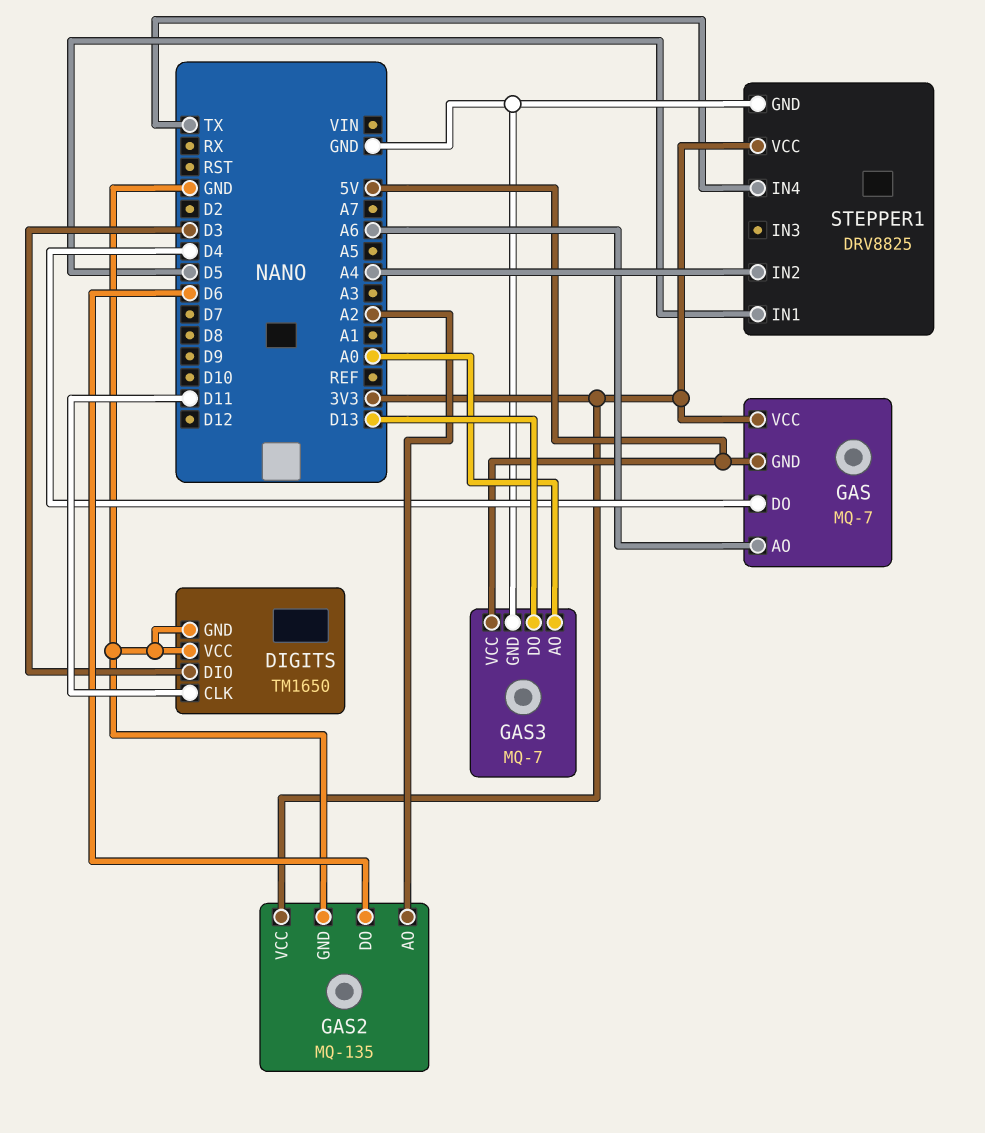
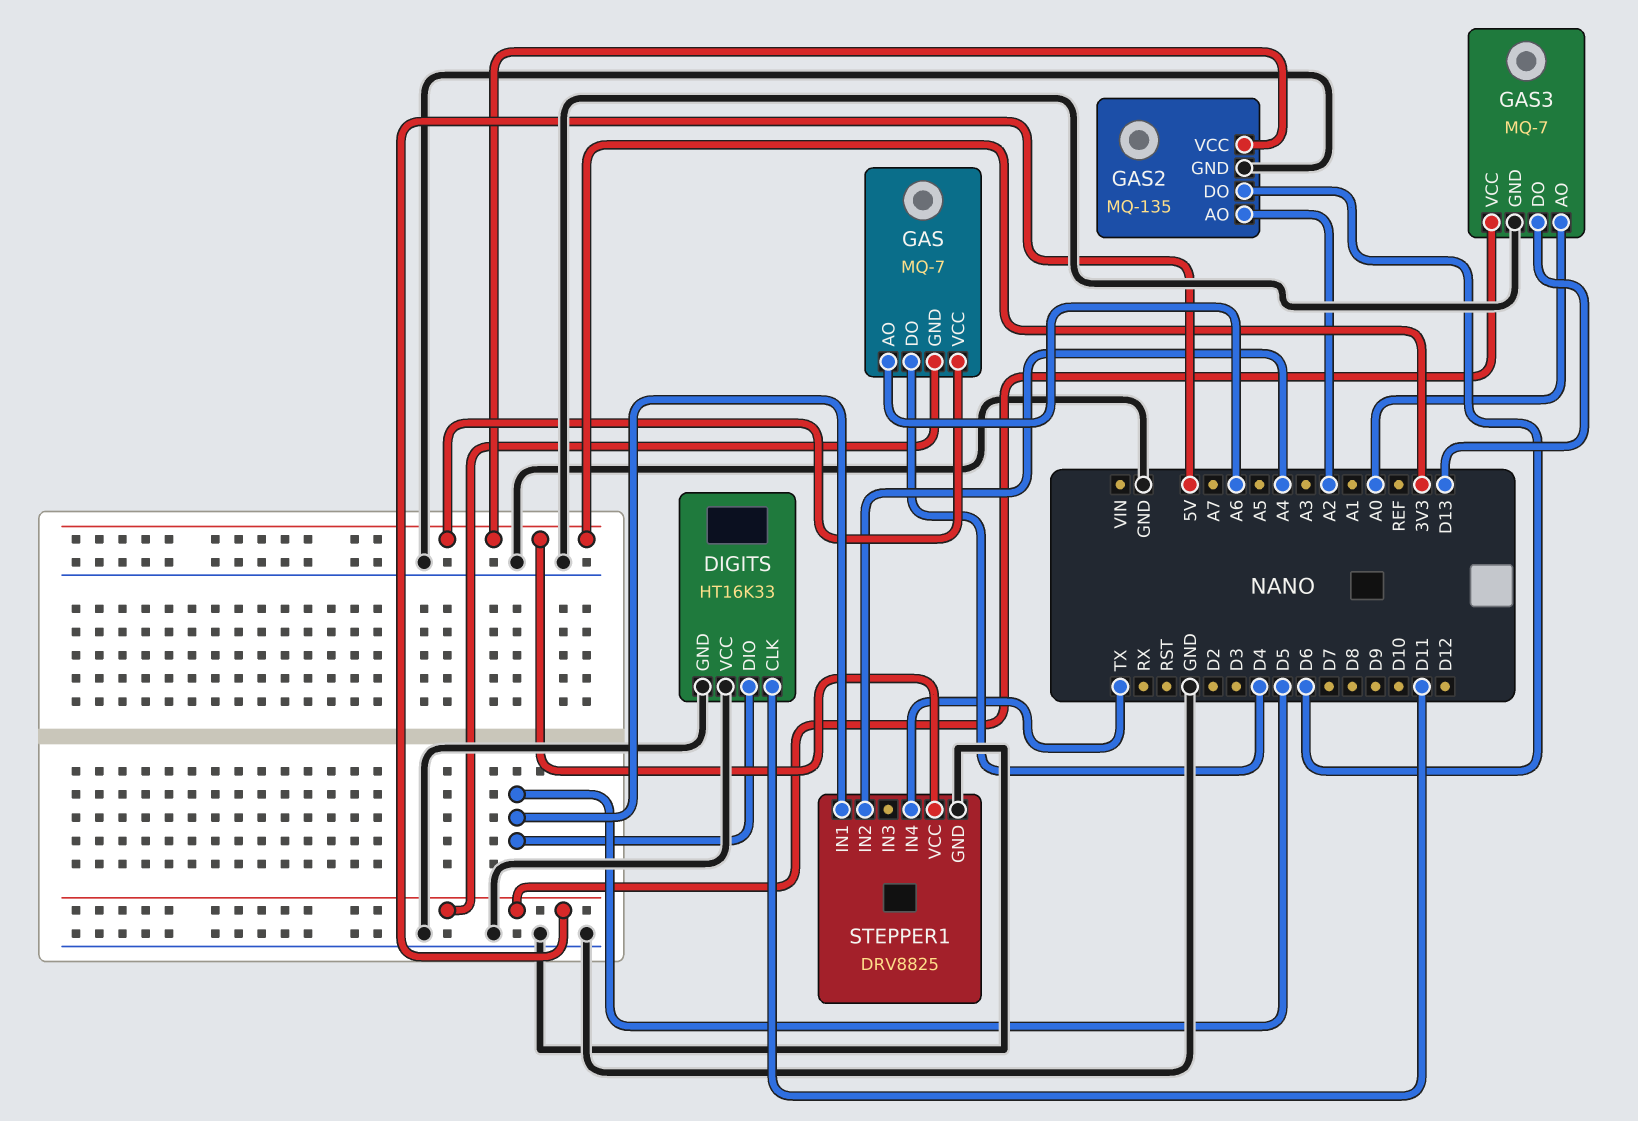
DIGITS: TM1650 -> HT16K33
DIGITS pin DIO: D3 -> D5

